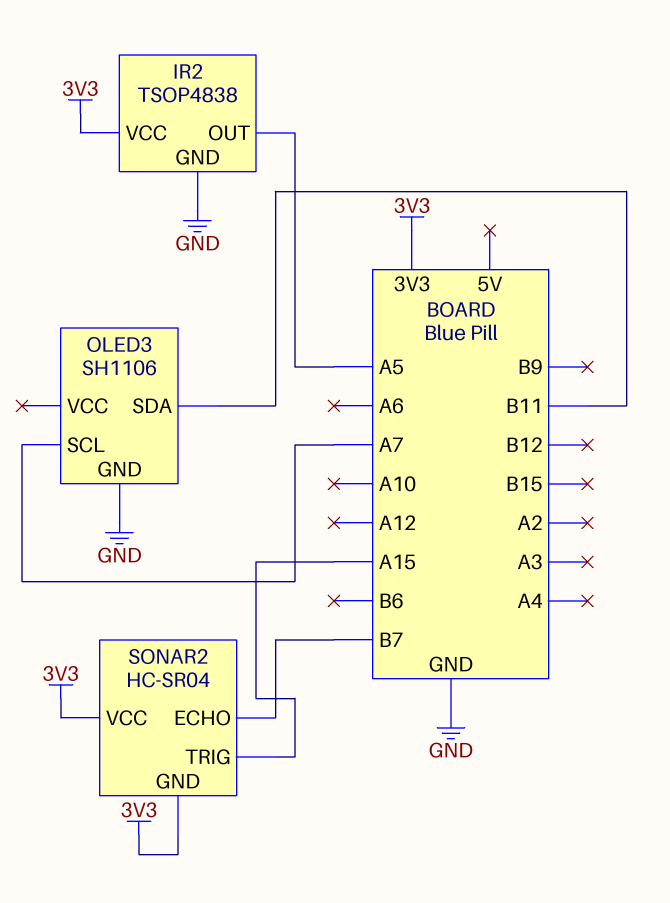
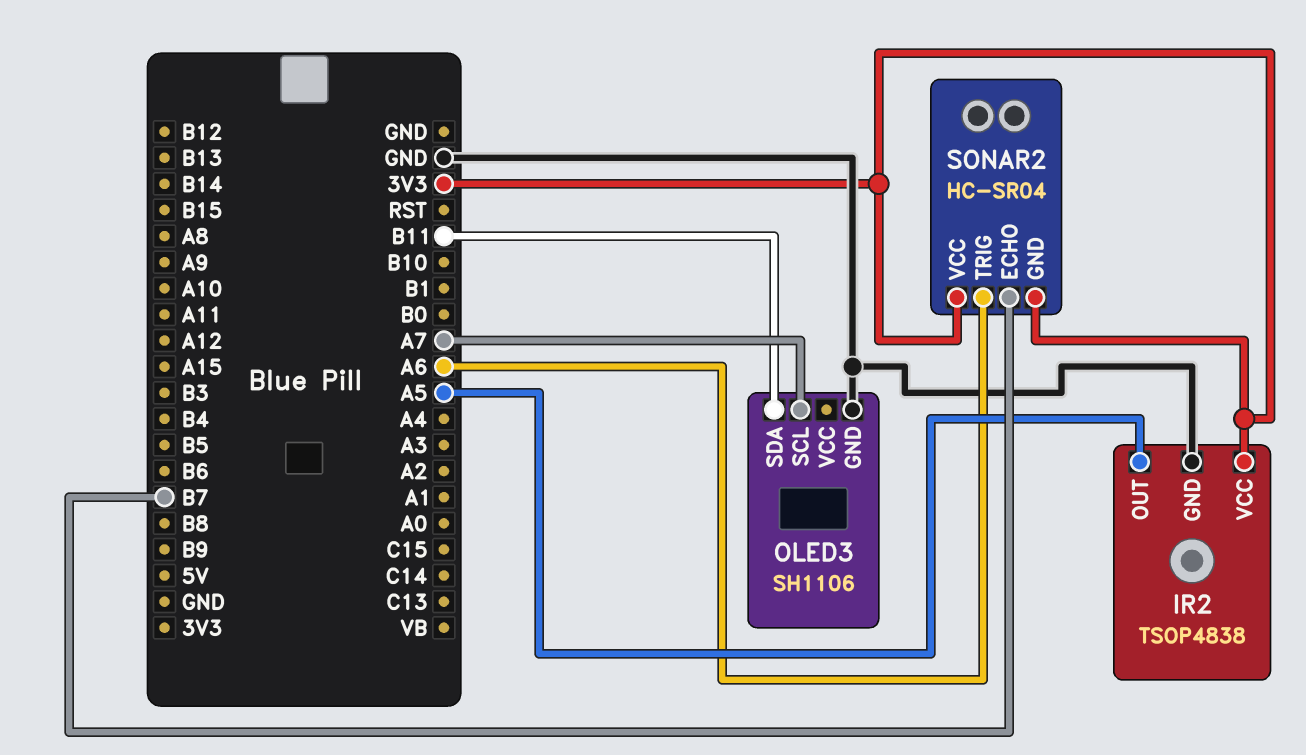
SONAR2 pin TRIG: A15 -> A6

